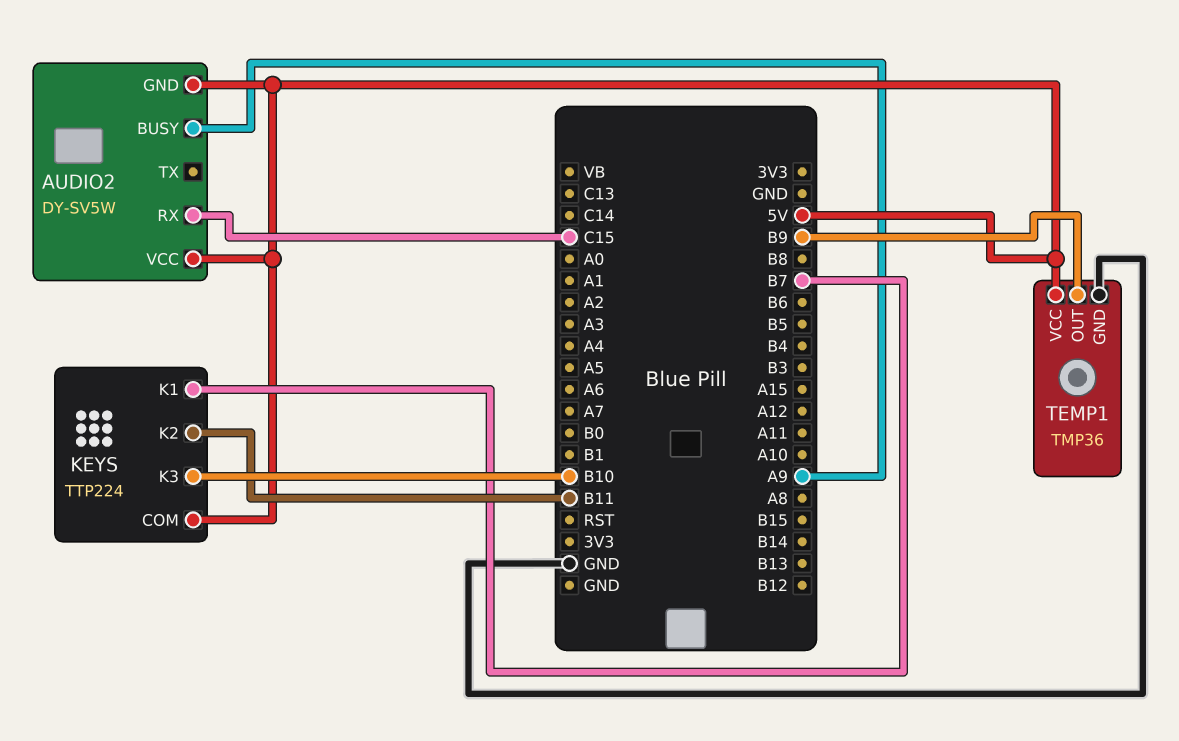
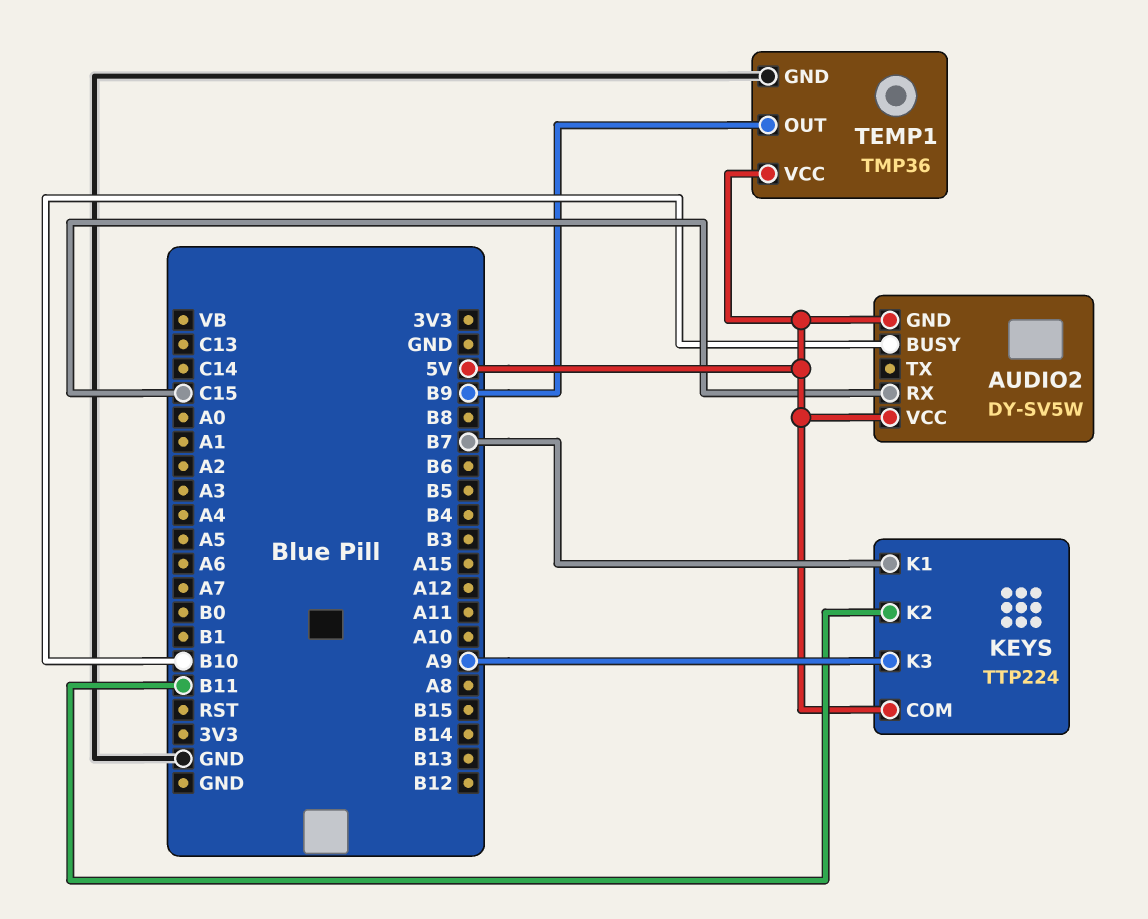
AUDIO2 pin BUSY: A9 -> B10
KEYS pin K3: B10 -> A9

